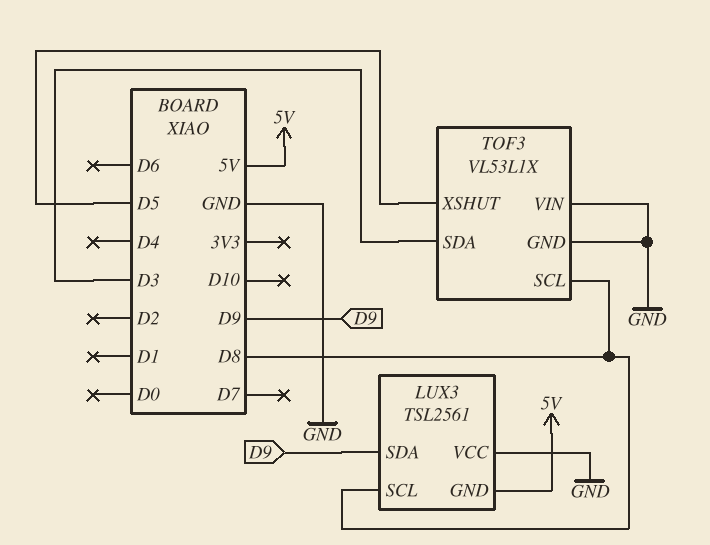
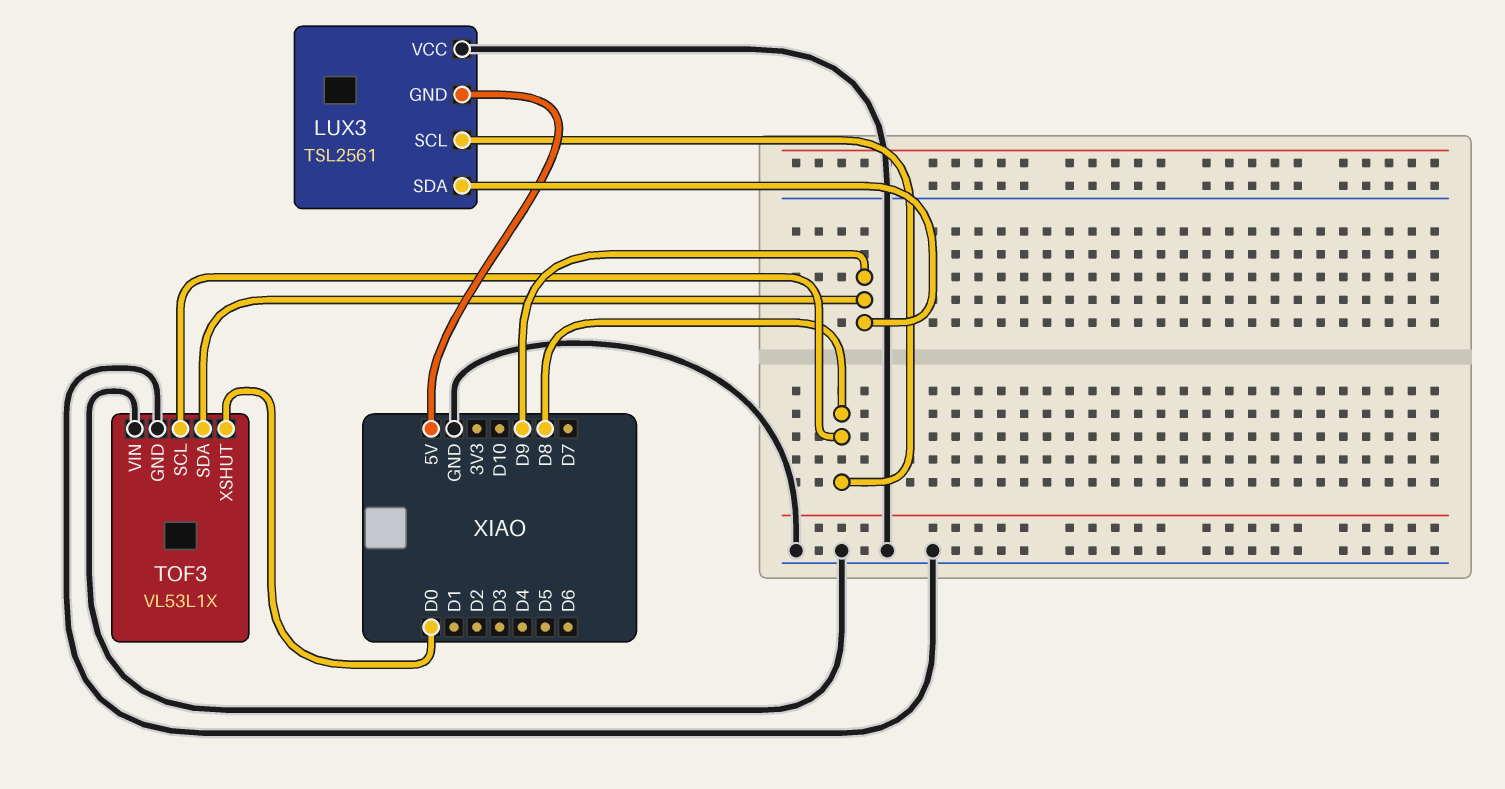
TOF3 pin SDA: D3 -> D9
TOF3 pin XSHUT: D5 -> D0

